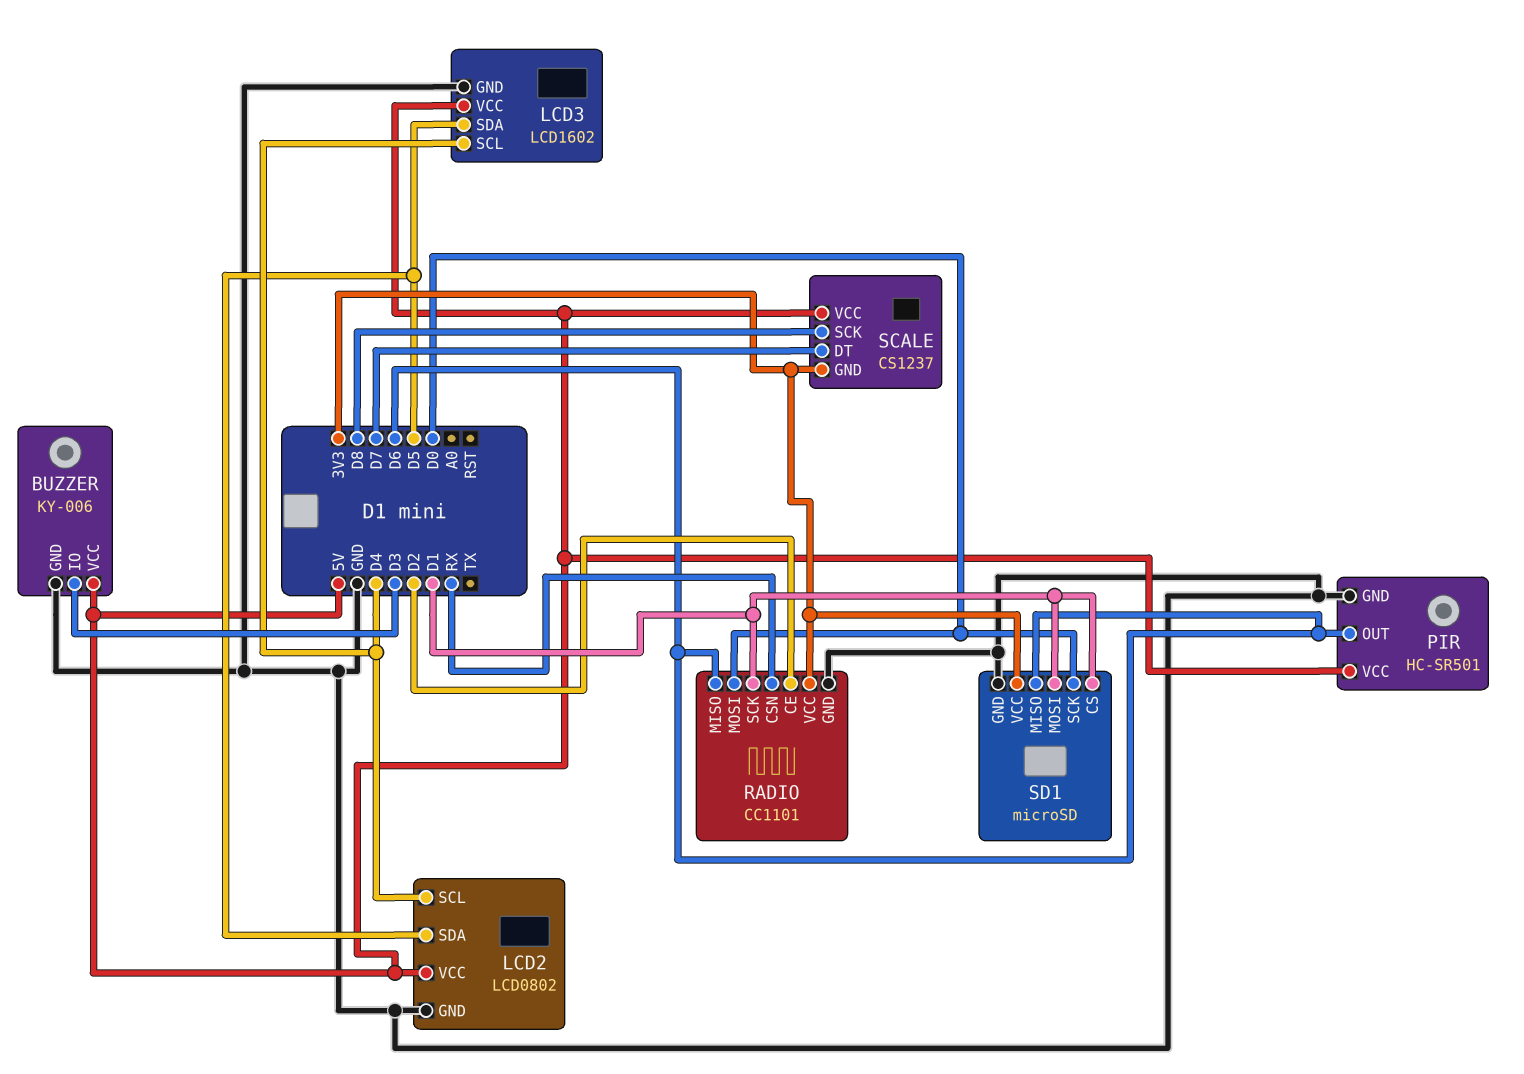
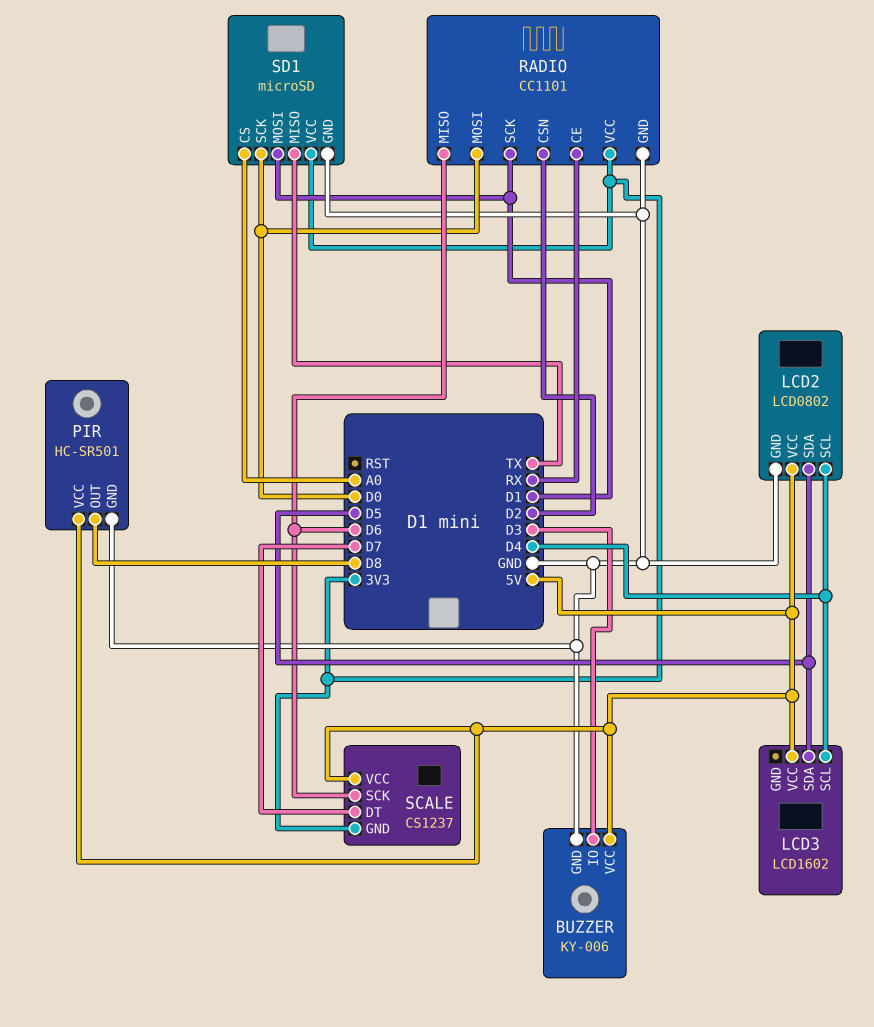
LCD3 pin GND: GND -> none
PIR pin OUT: D6 -> D8
RADIO pin CE: D2 -> RX
RADIO pin CSN: RX -> D2
SCALE pin SCK: D8 -> D6
SD1 pin CS: D1 -> A0
SD1 pin MISO: D6 -> TX

